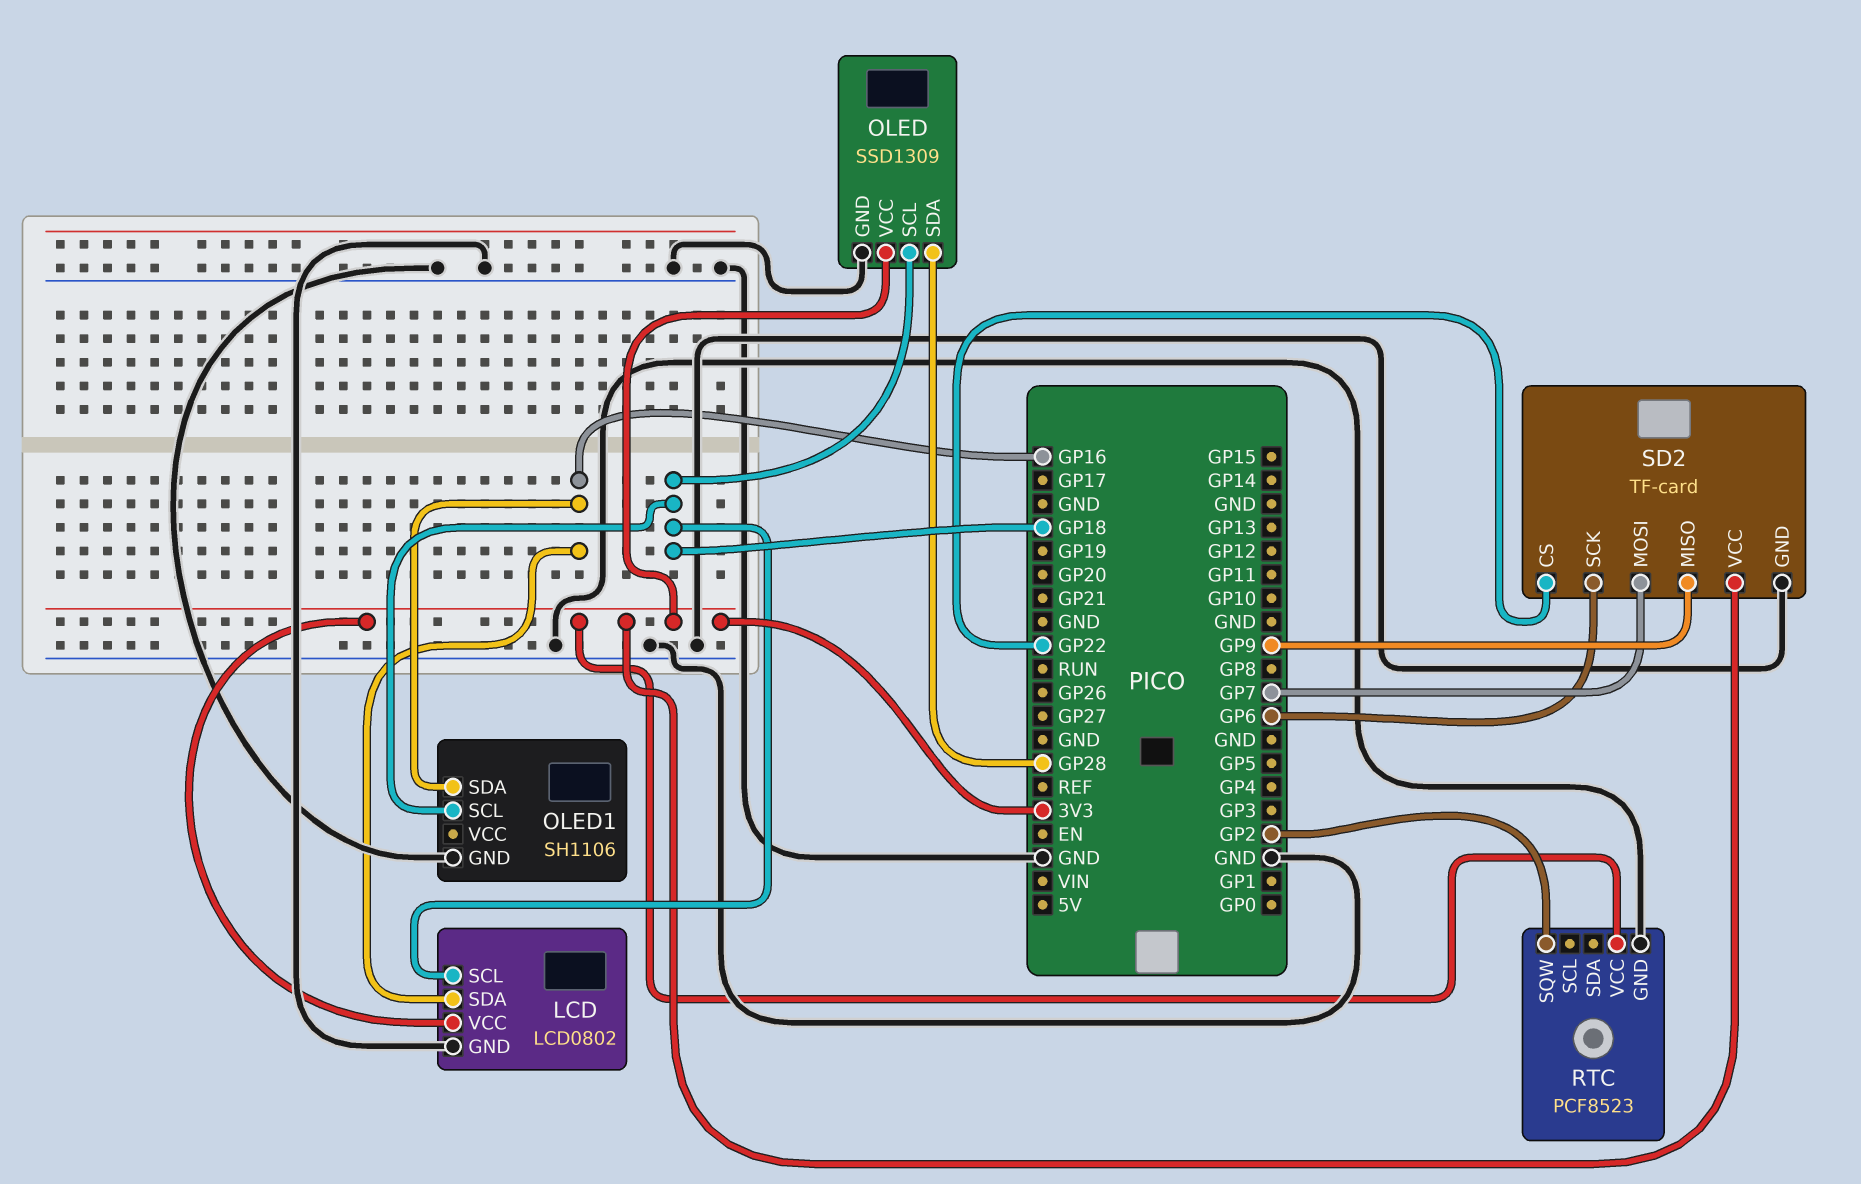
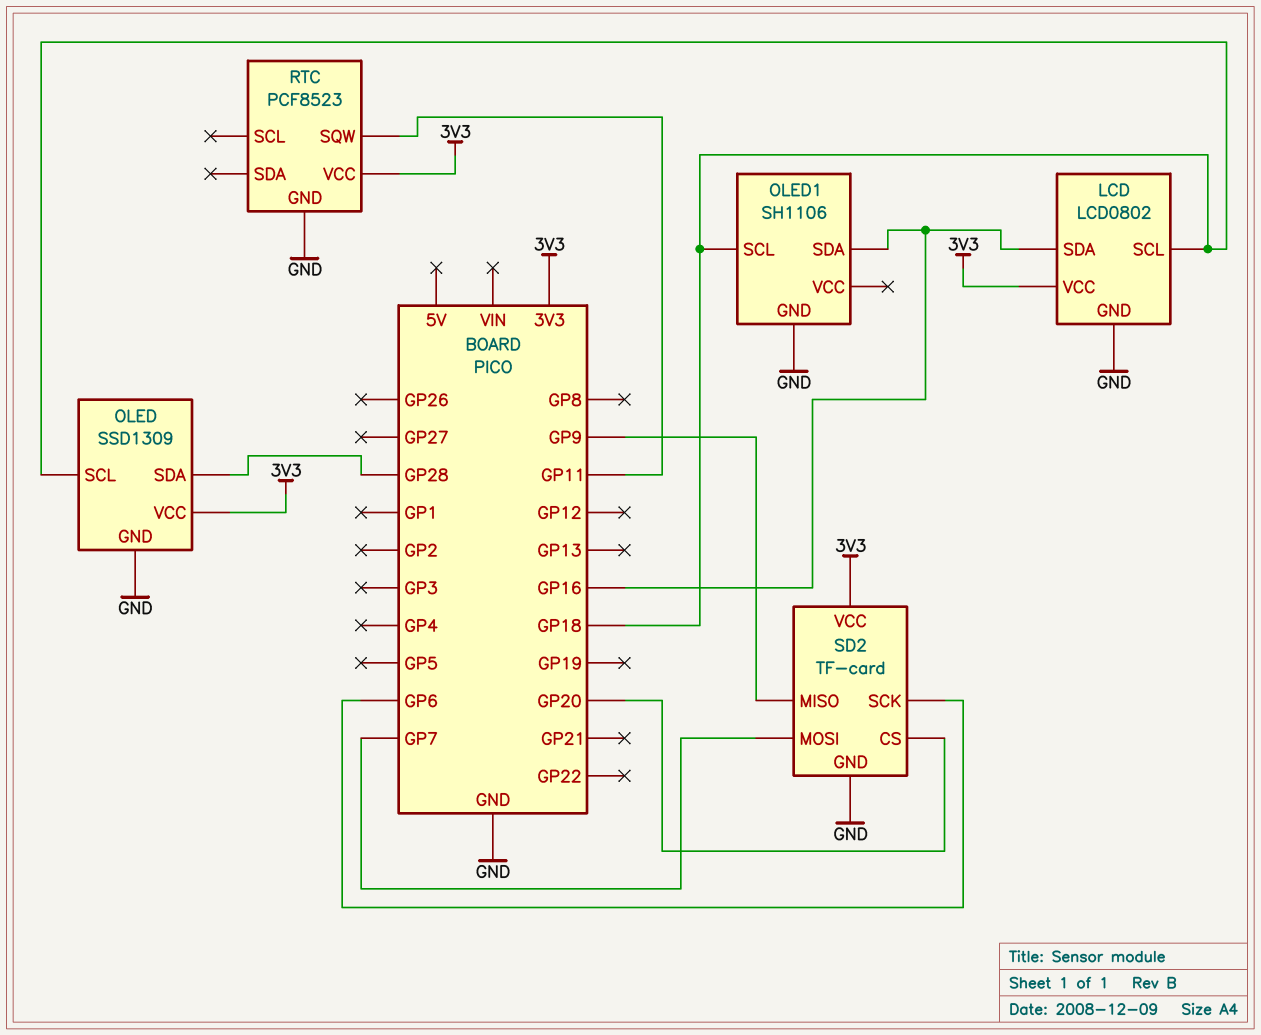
RTC pin SQW: GP2 -> GP11
SD2 pin CS: GP22 -> GP20

